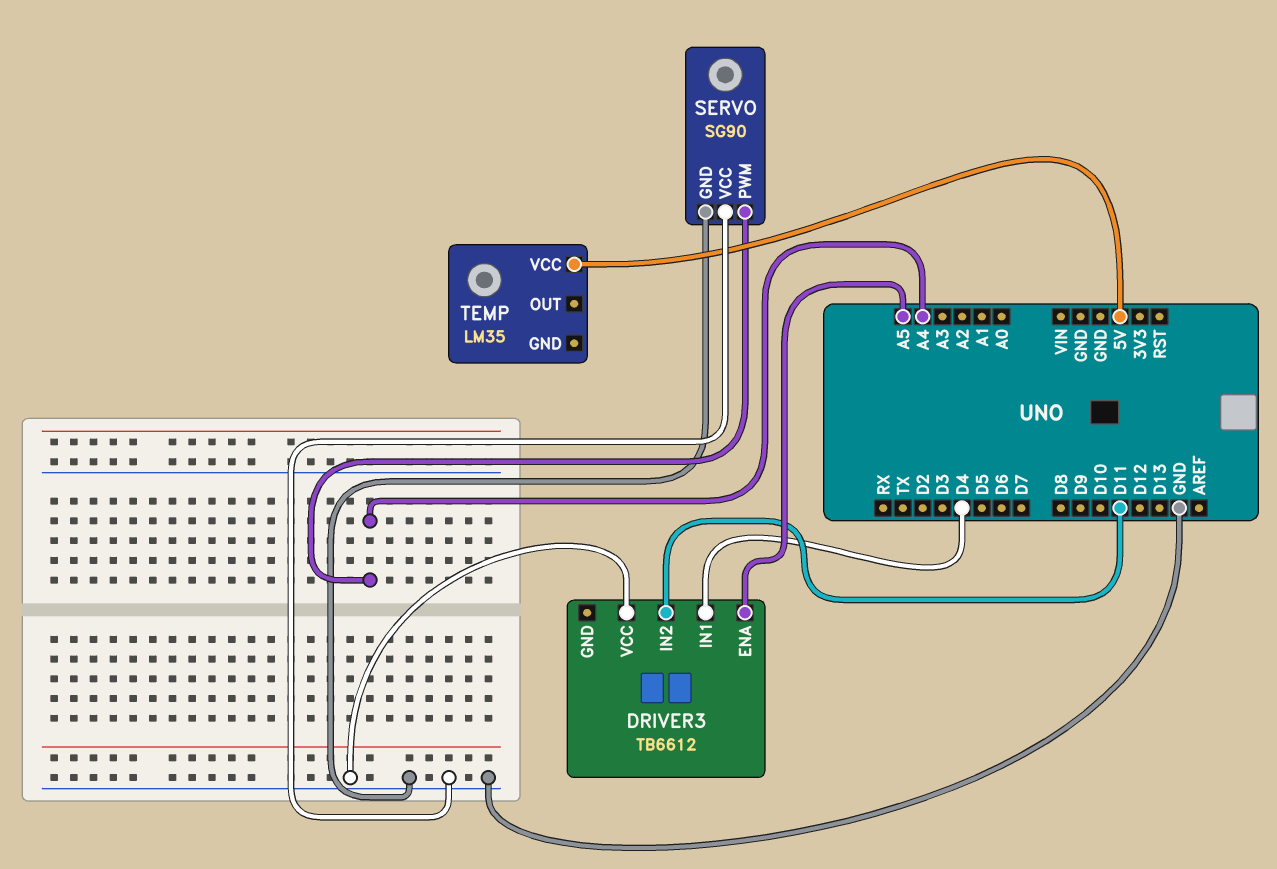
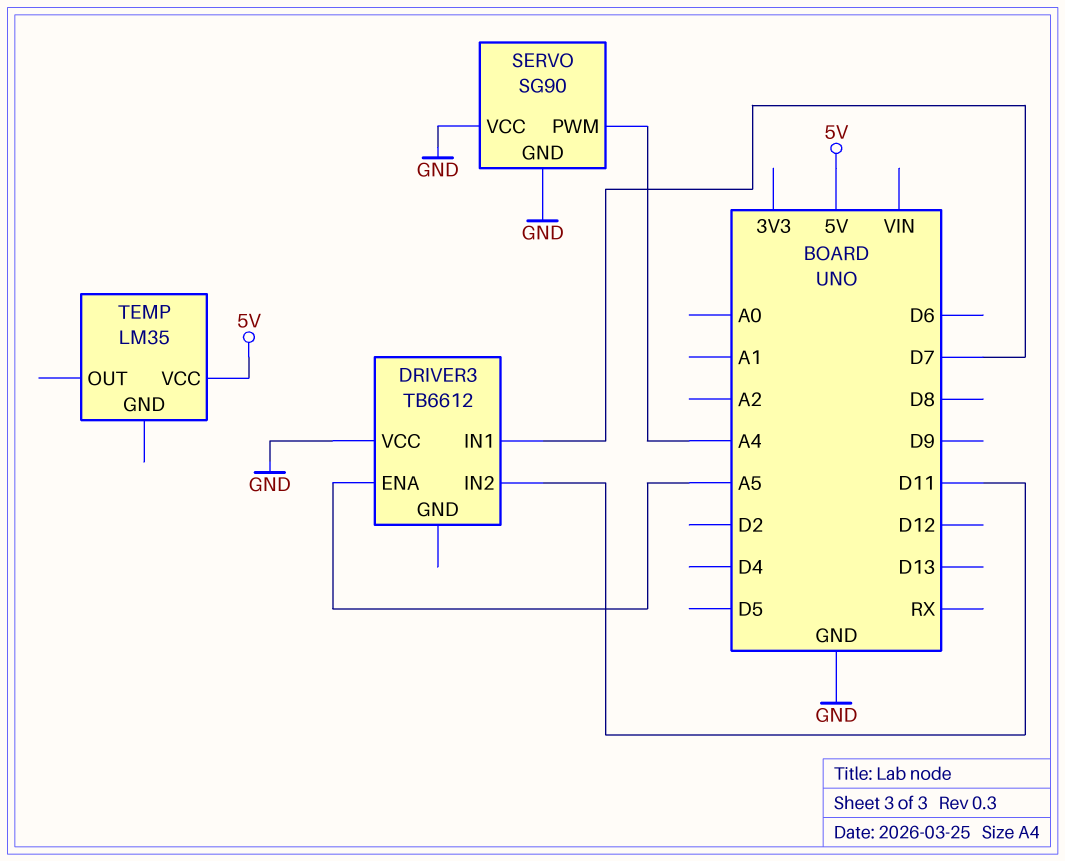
DRIVER3 pin IN1: D4 -> D7

